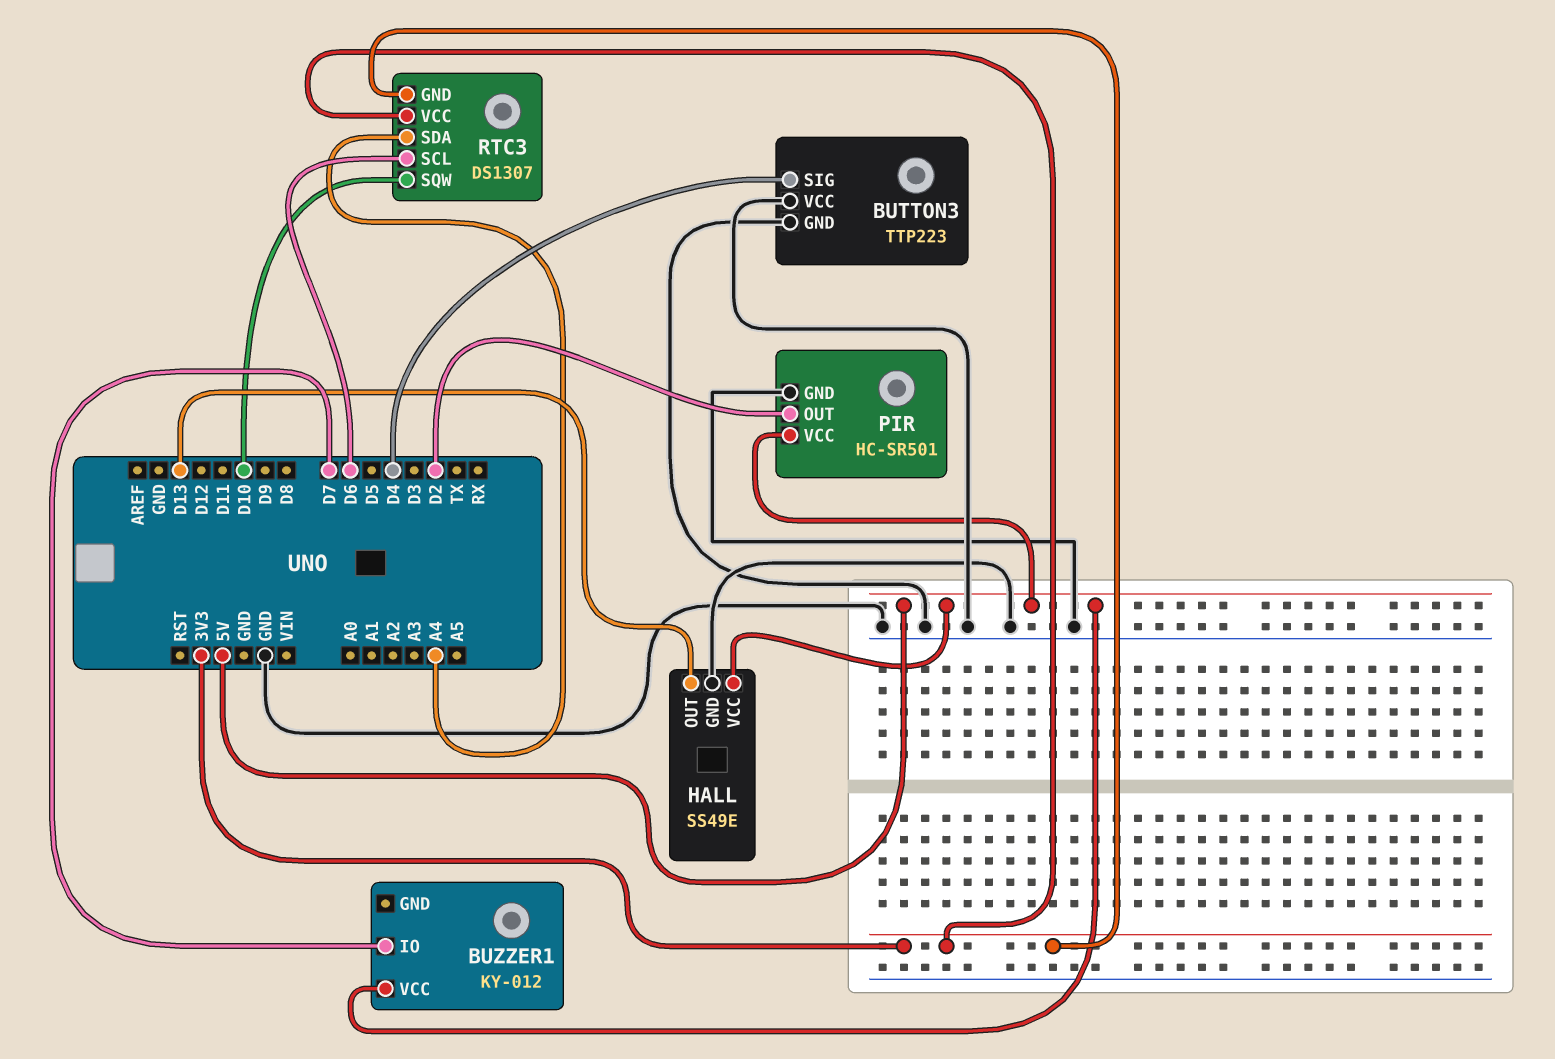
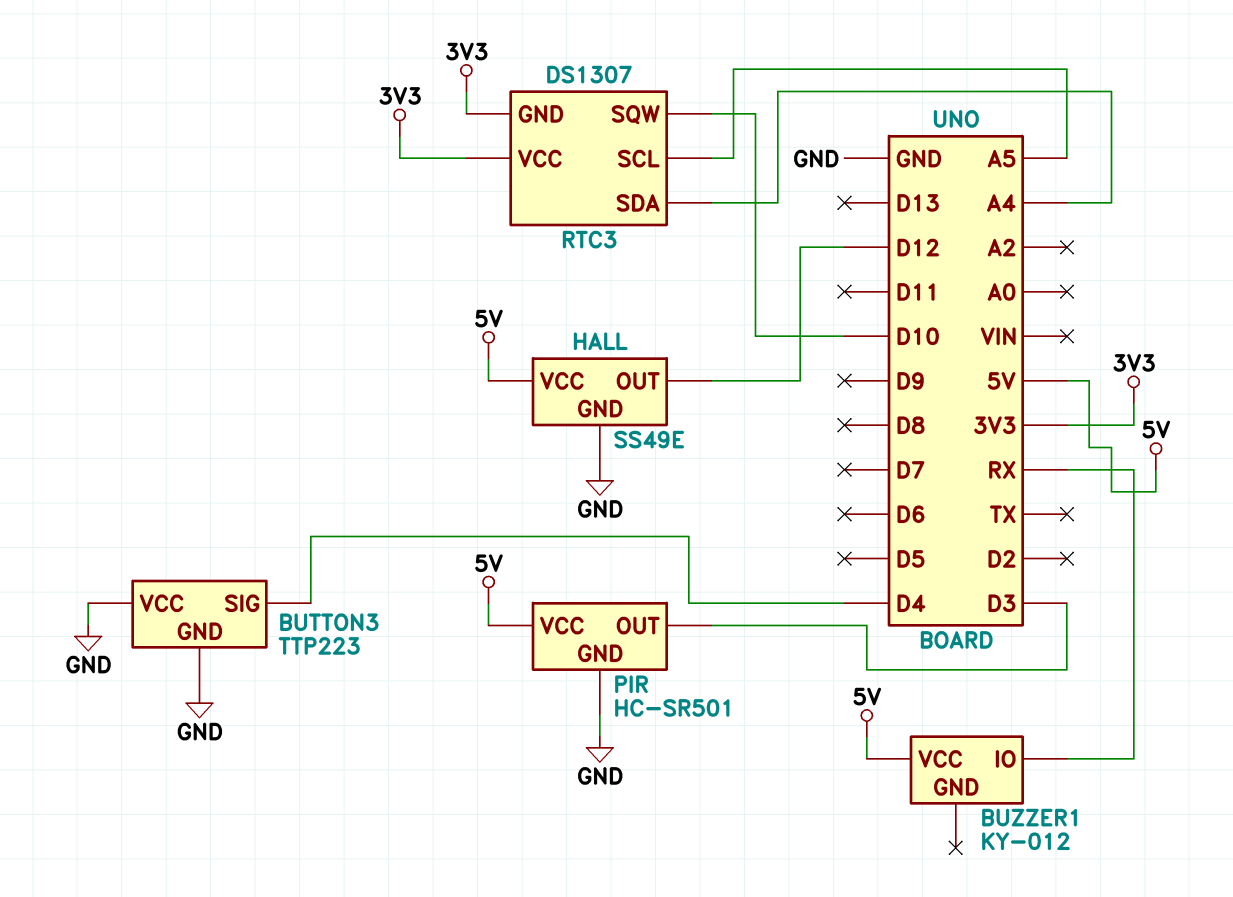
BUZZER1 pin IO: D7 -> RX
HALL pin OUT: D13 -> D12
PIR pin OUT: D2 -> D3
RTC3 pin SCL: D6 -> A5

